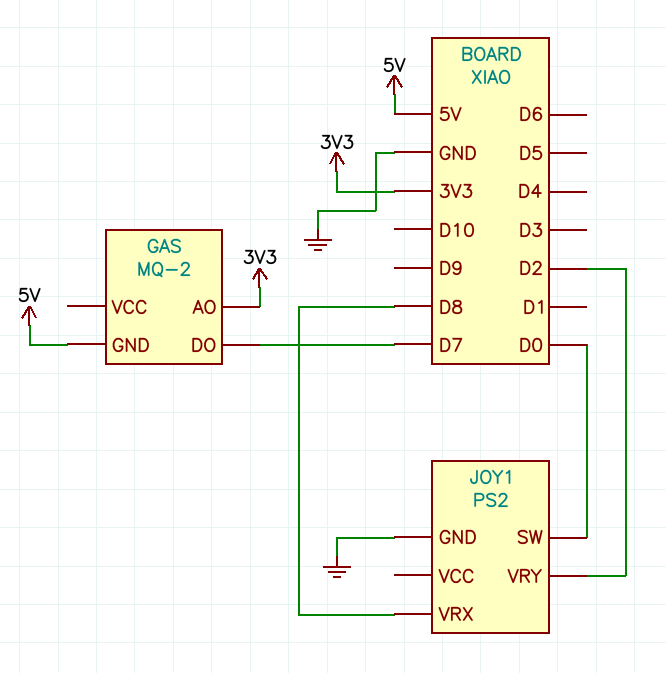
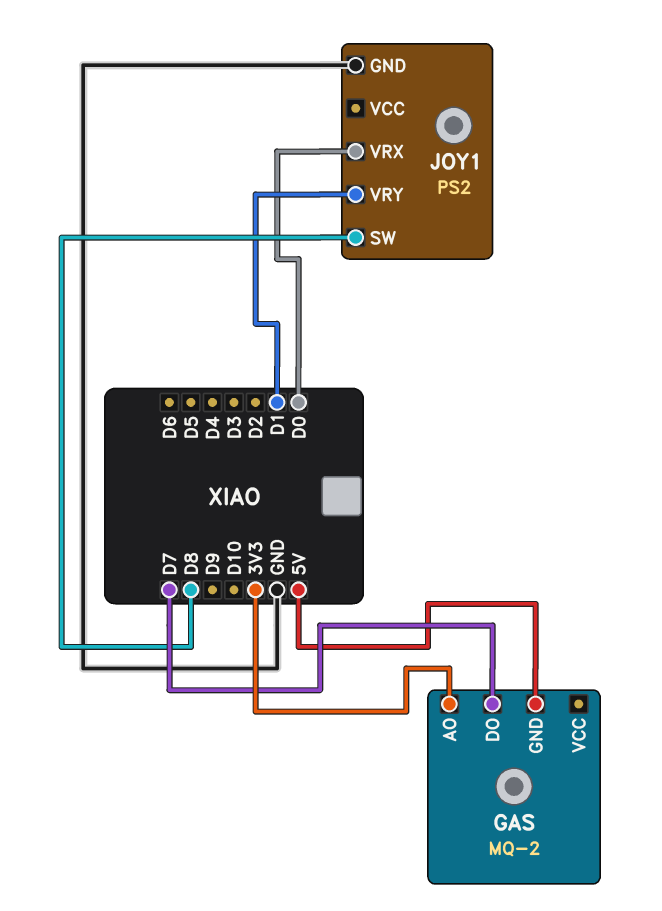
JOY1 pin SW: D0 -> D8
JOY1 pin VRX: D8 -> D0
JOY1 pin VRY: D2 -> D1

